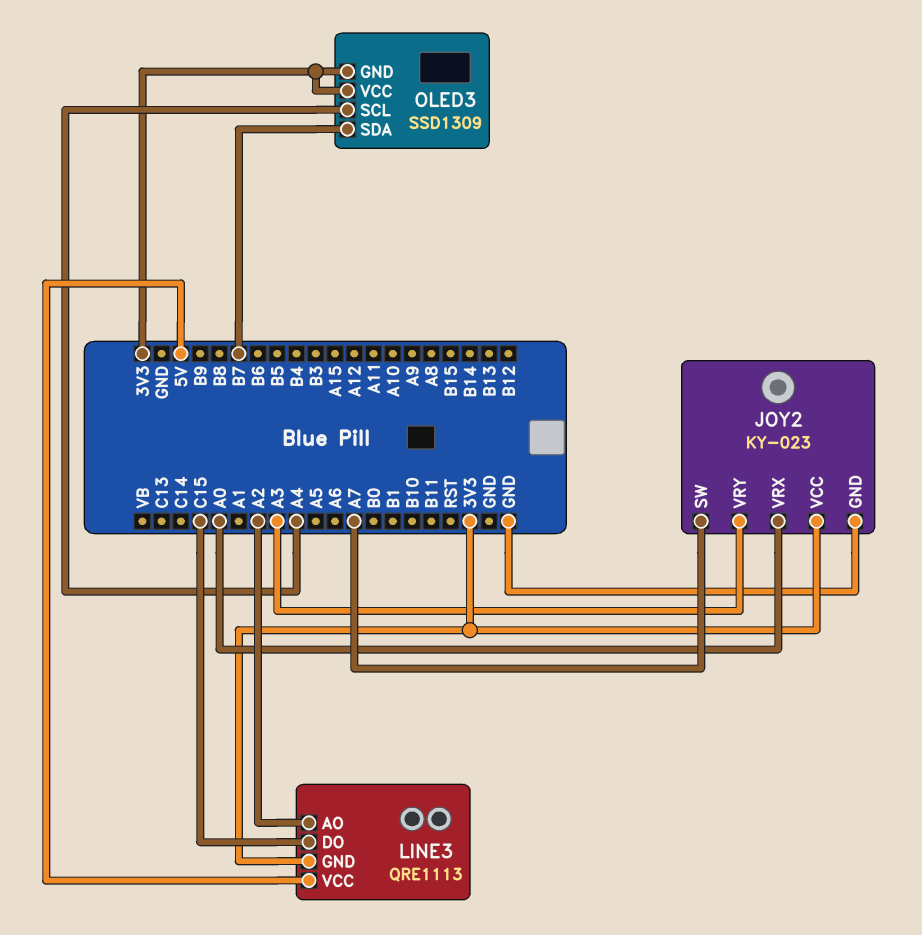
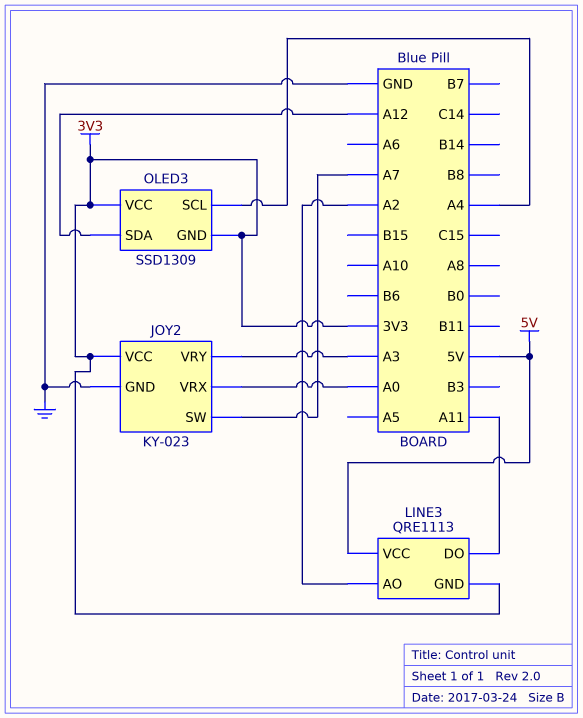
LINE3 pin DO: C15 -> A11
OLED3 pin SDA: B7 -> A12

